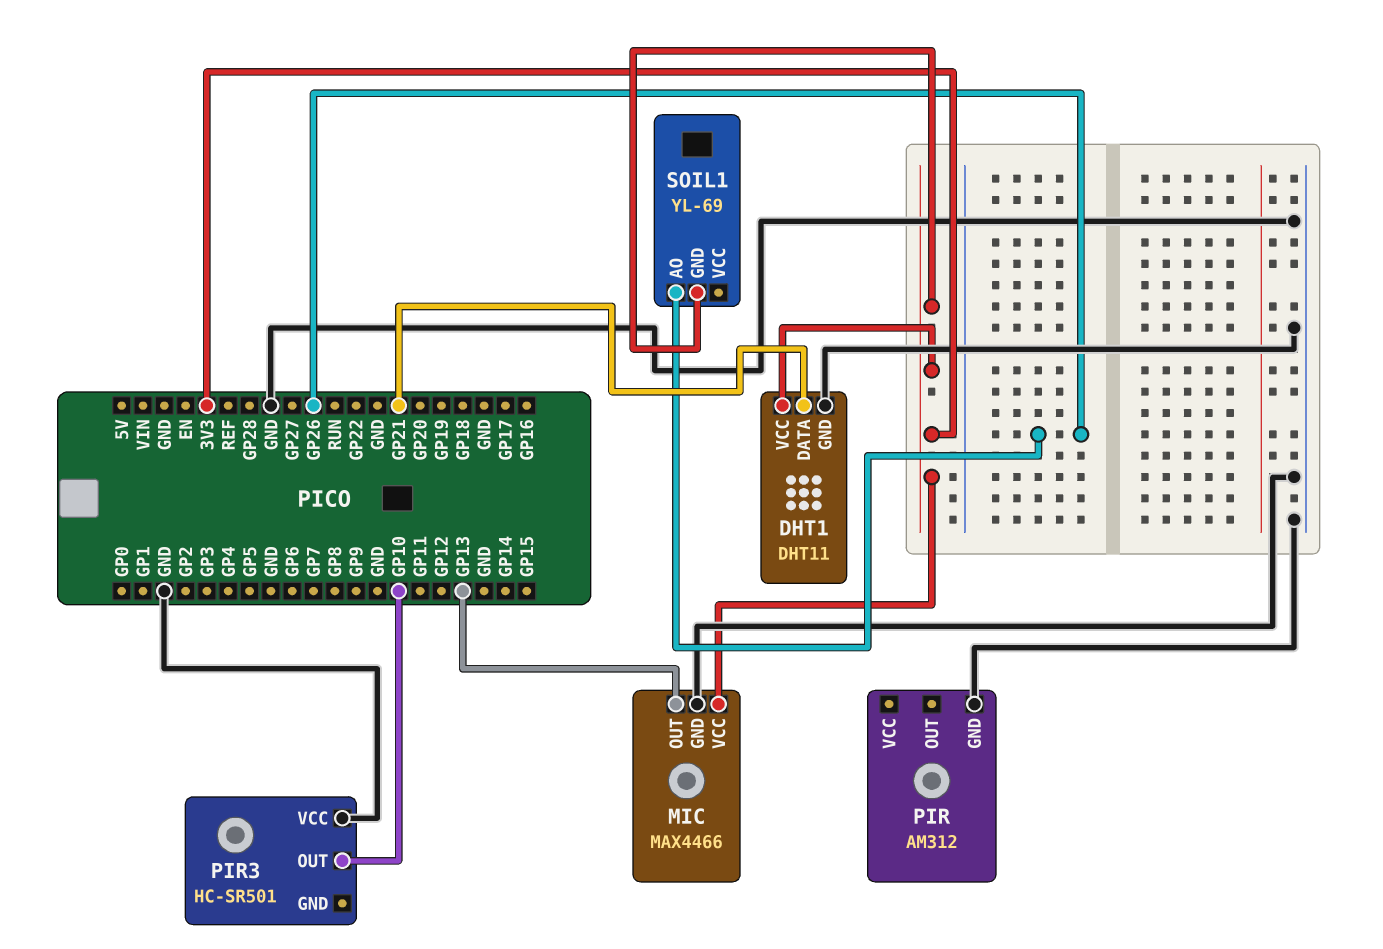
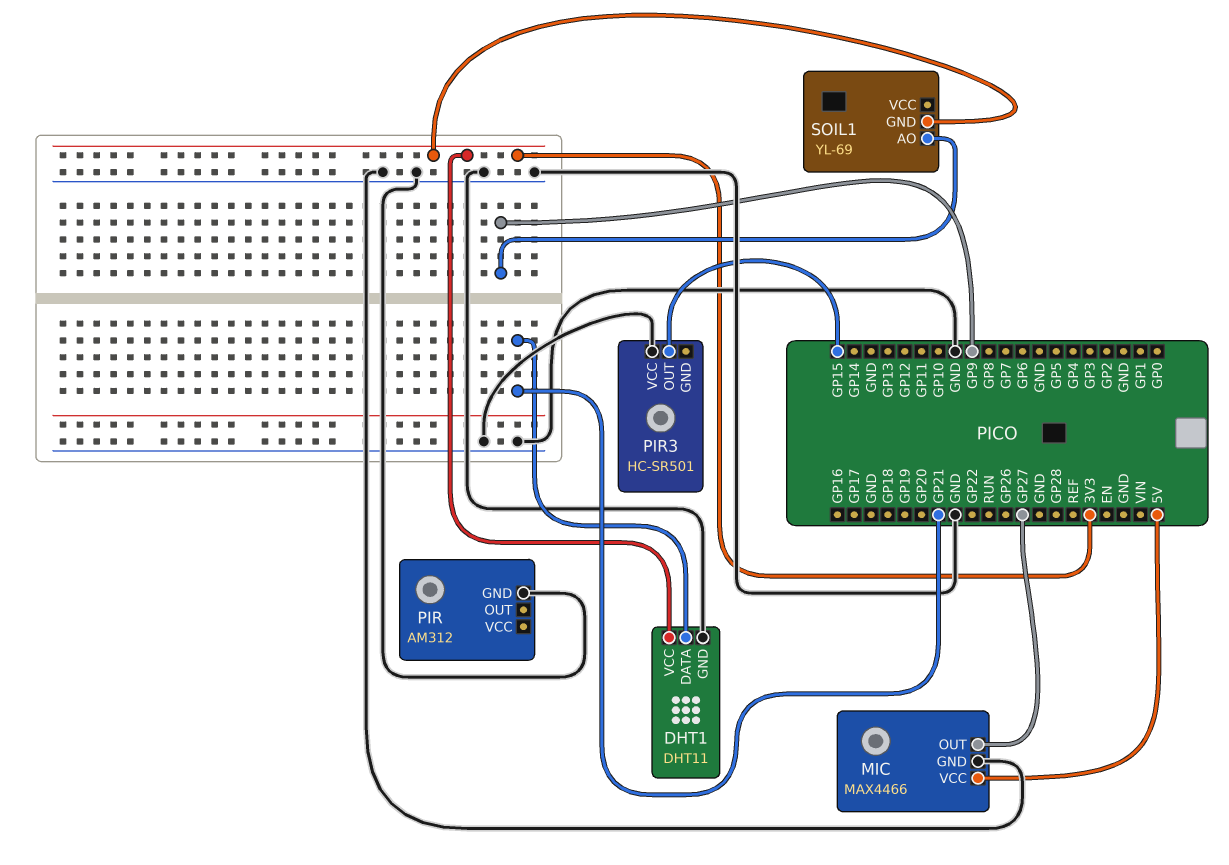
MIC pin OUT: GP13 -> GP27
MIC pin VCC: 3V3 -> 5V
PIR3 pin OUT: GP10 -> GP15
SOIL1 pin AO: GP26 -> GP9

